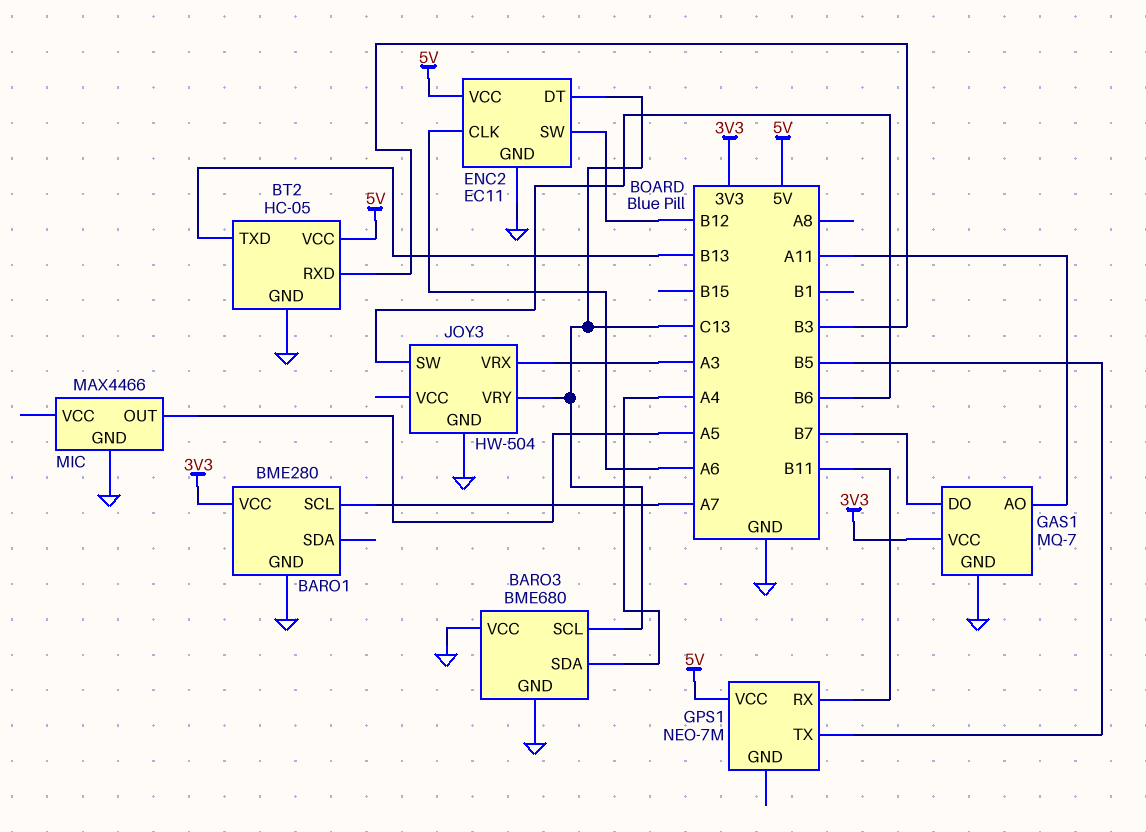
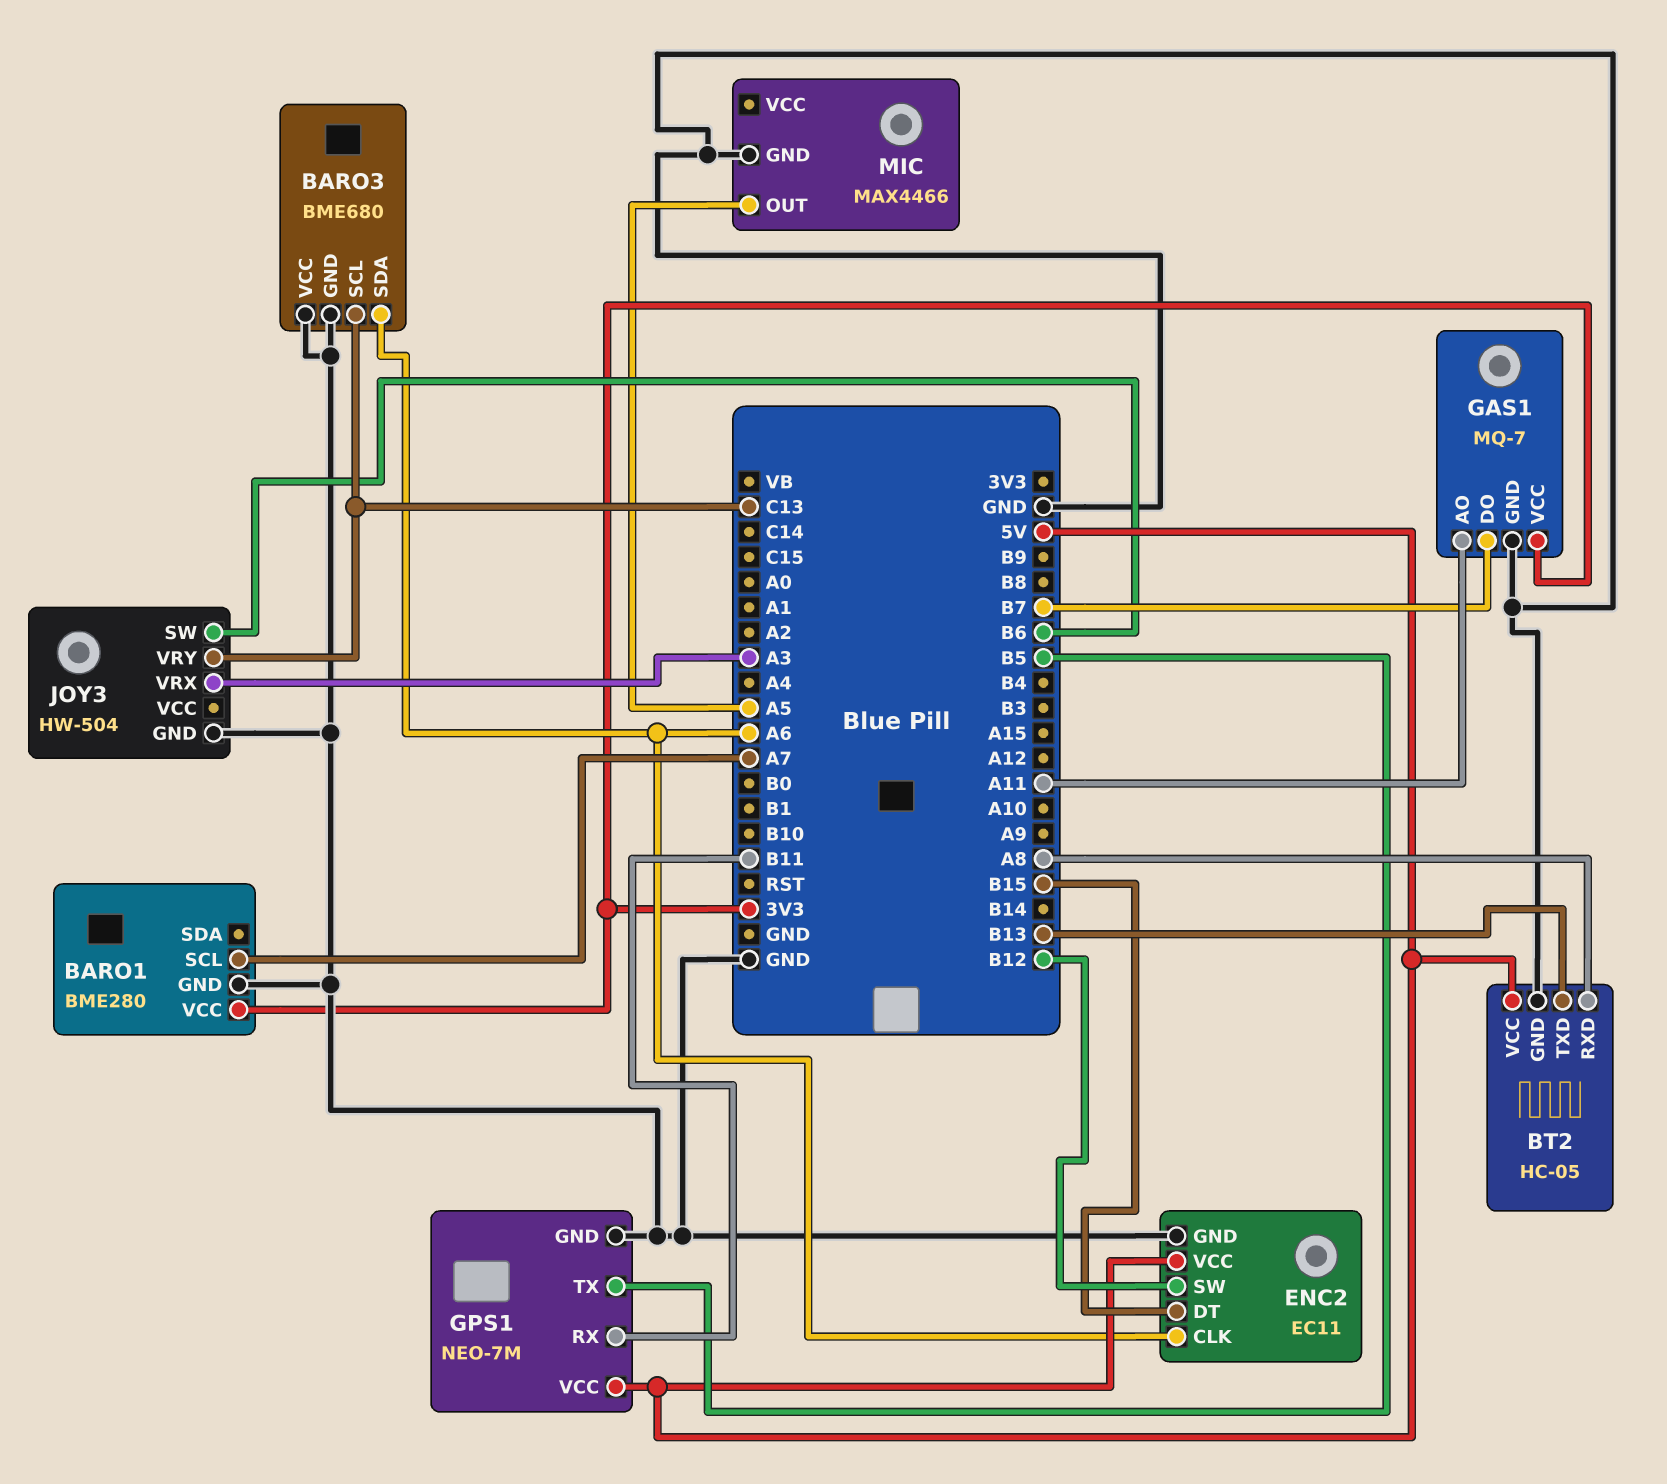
BARO3 pin SDA: A4 -> A6
BT2 pin RXD: B3 -> A8
ENC2 pin DT: C13 -> B15
GPS1 pin GND: none -> GND

